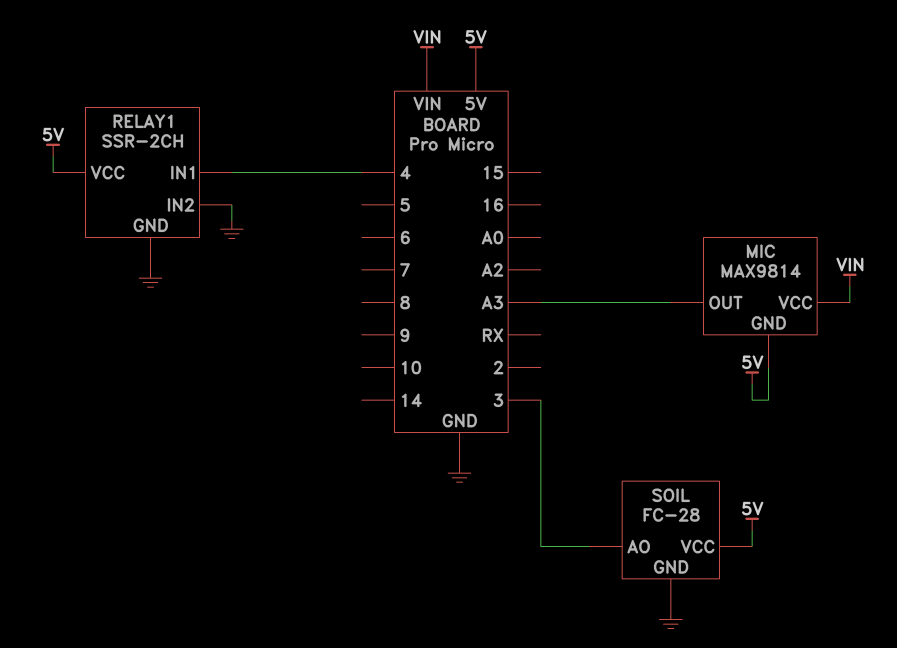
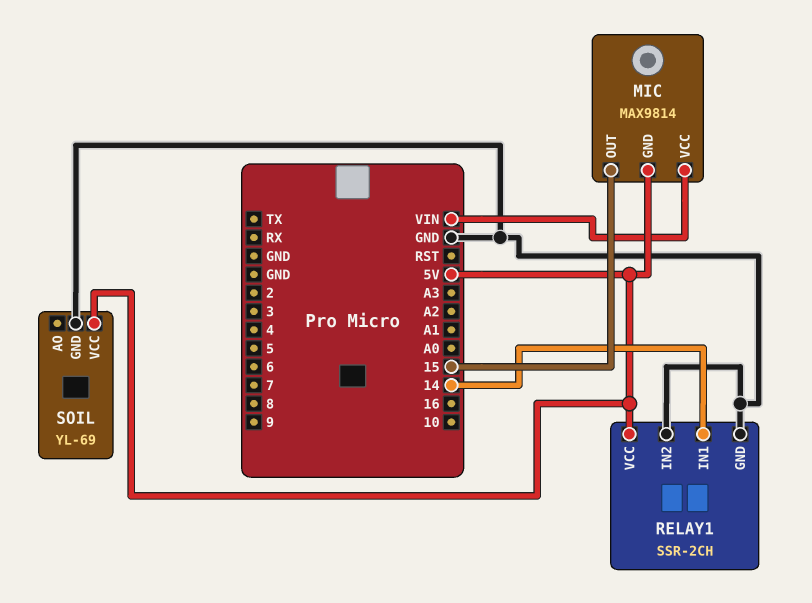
MIC pin OUT: A3 -> 15
RELAY1 pin IN1: 4 -> 14
SOIL: FC-28 -> YL-69
SOIL pin AO: 3 -> none

